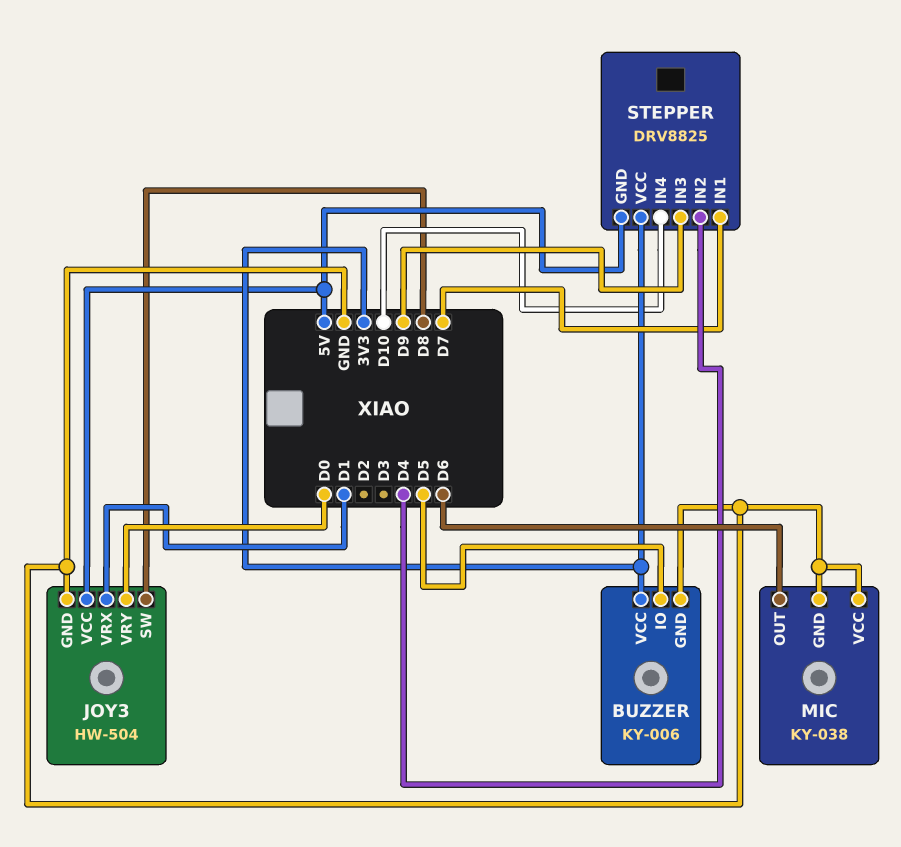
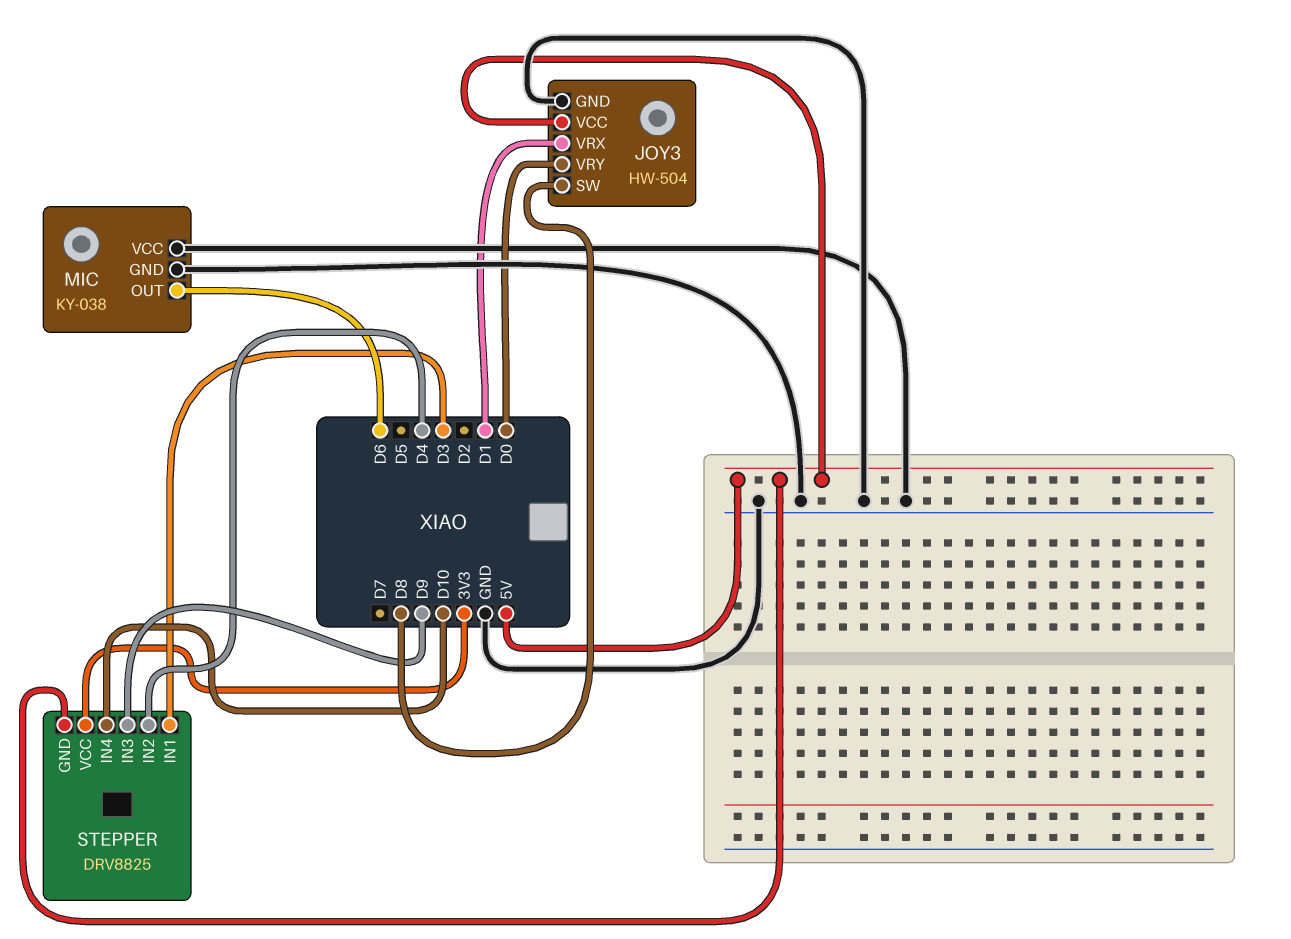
BUZZER: KY-006 -> none
BUZZER pin GND: GND -> none
BUZZER pin IO: D5 -> none
BUZZER pin VCC: 3V3 -> none
STEPPER pin IN1: D7 -> D3

